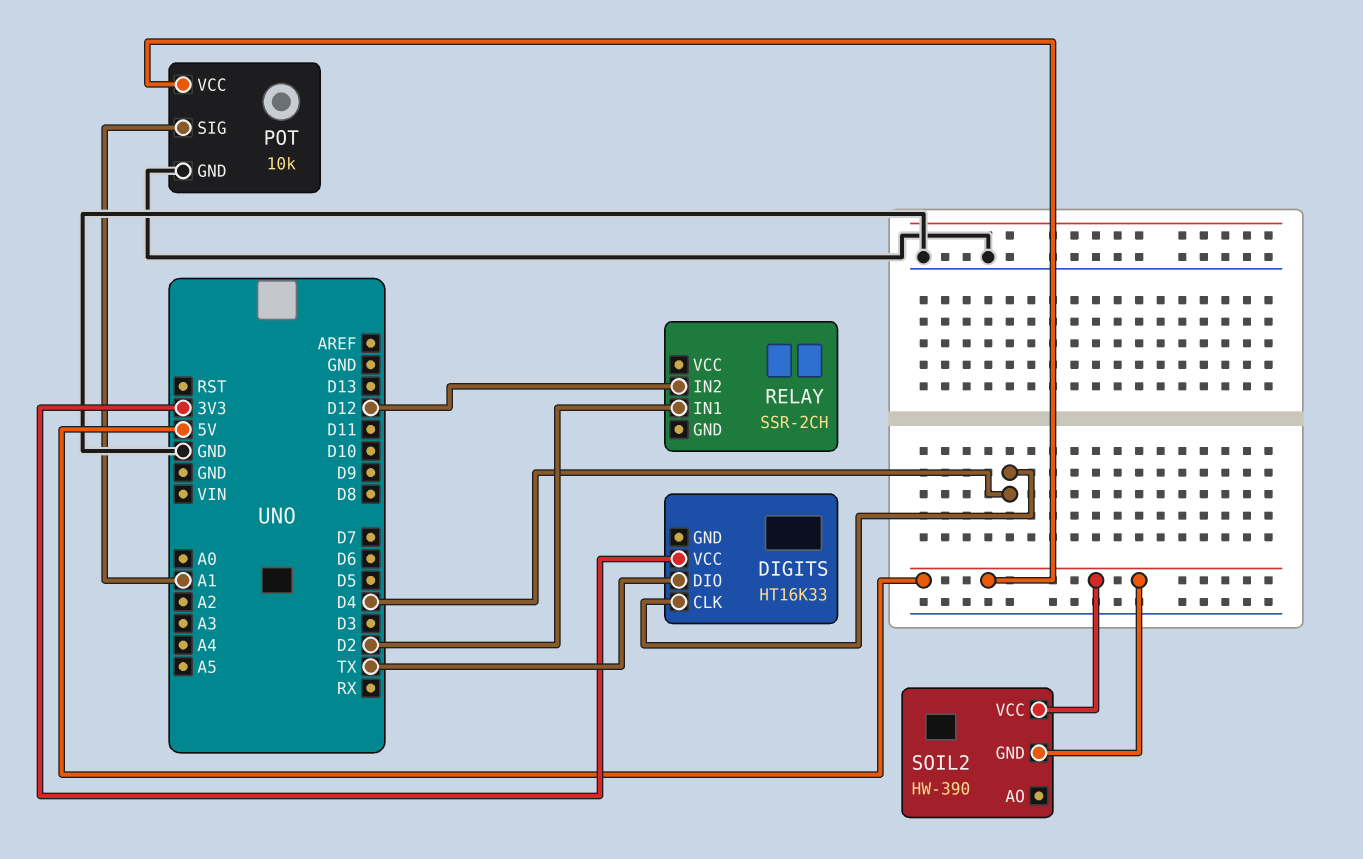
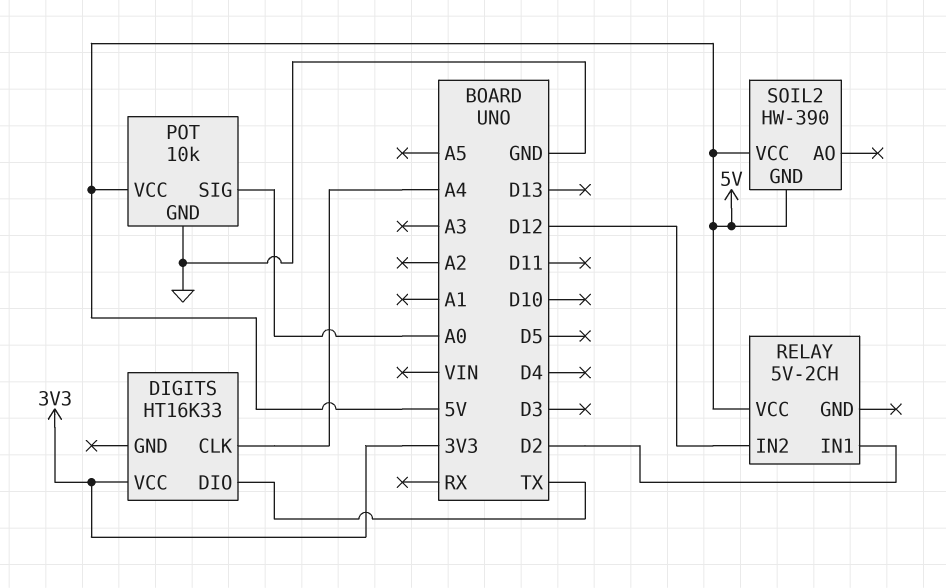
DIGITS pin CLK: D4 -> A4
POT pin SIG: A1 -> A0
RELAY: SSR-2CH -> 5V-2CH
RELAY pin VCC: none -> 5V

